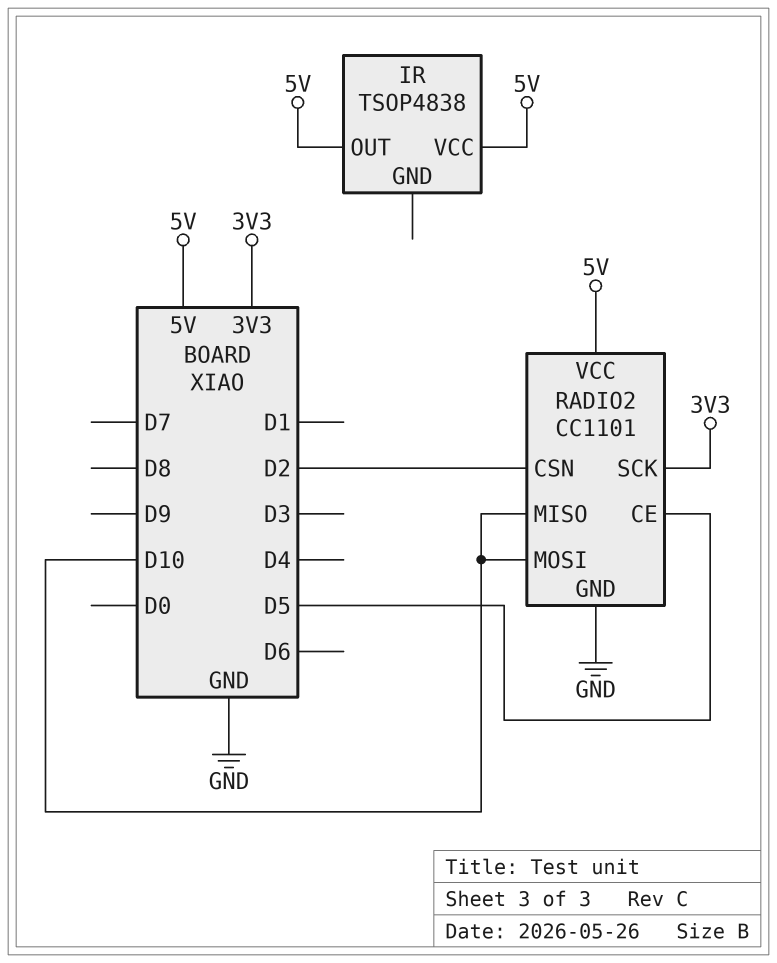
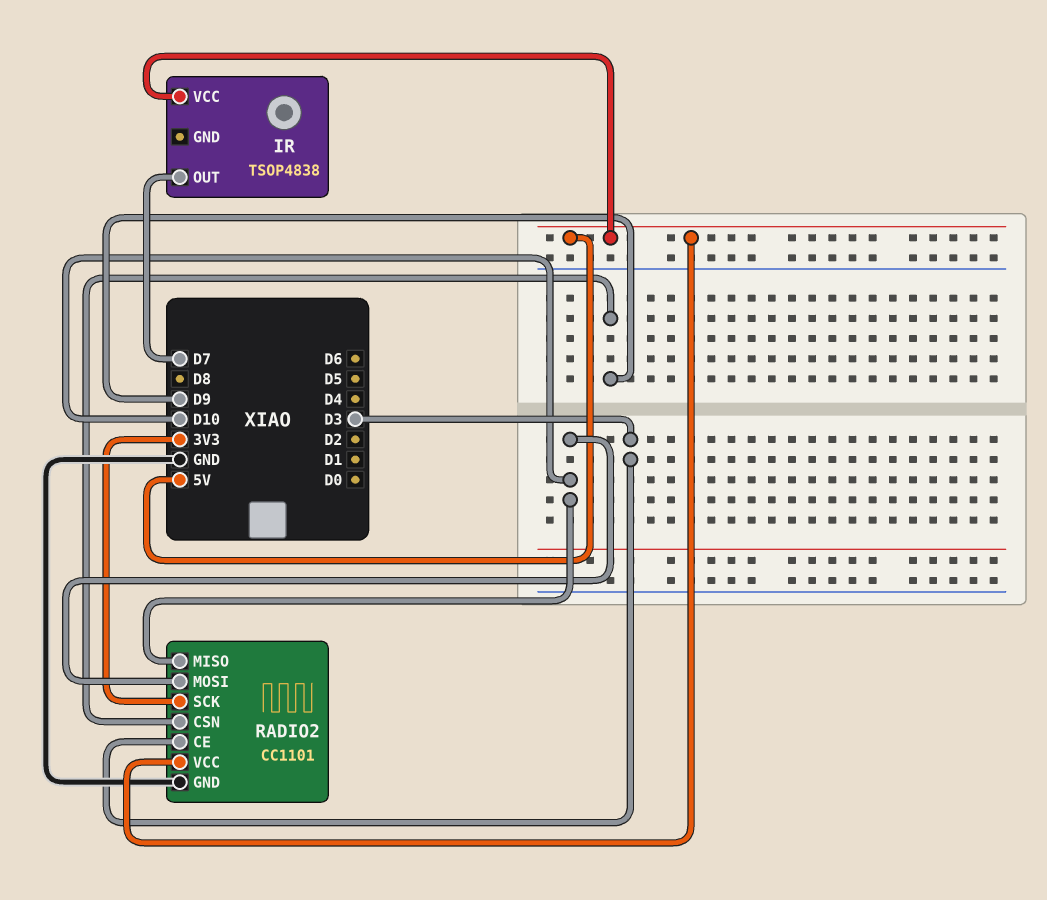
IR pin OUT: 5V -> D7
RADIO2 pin CE: D5 -> D3
RADIO2 pin CSN: D2 -> D9

